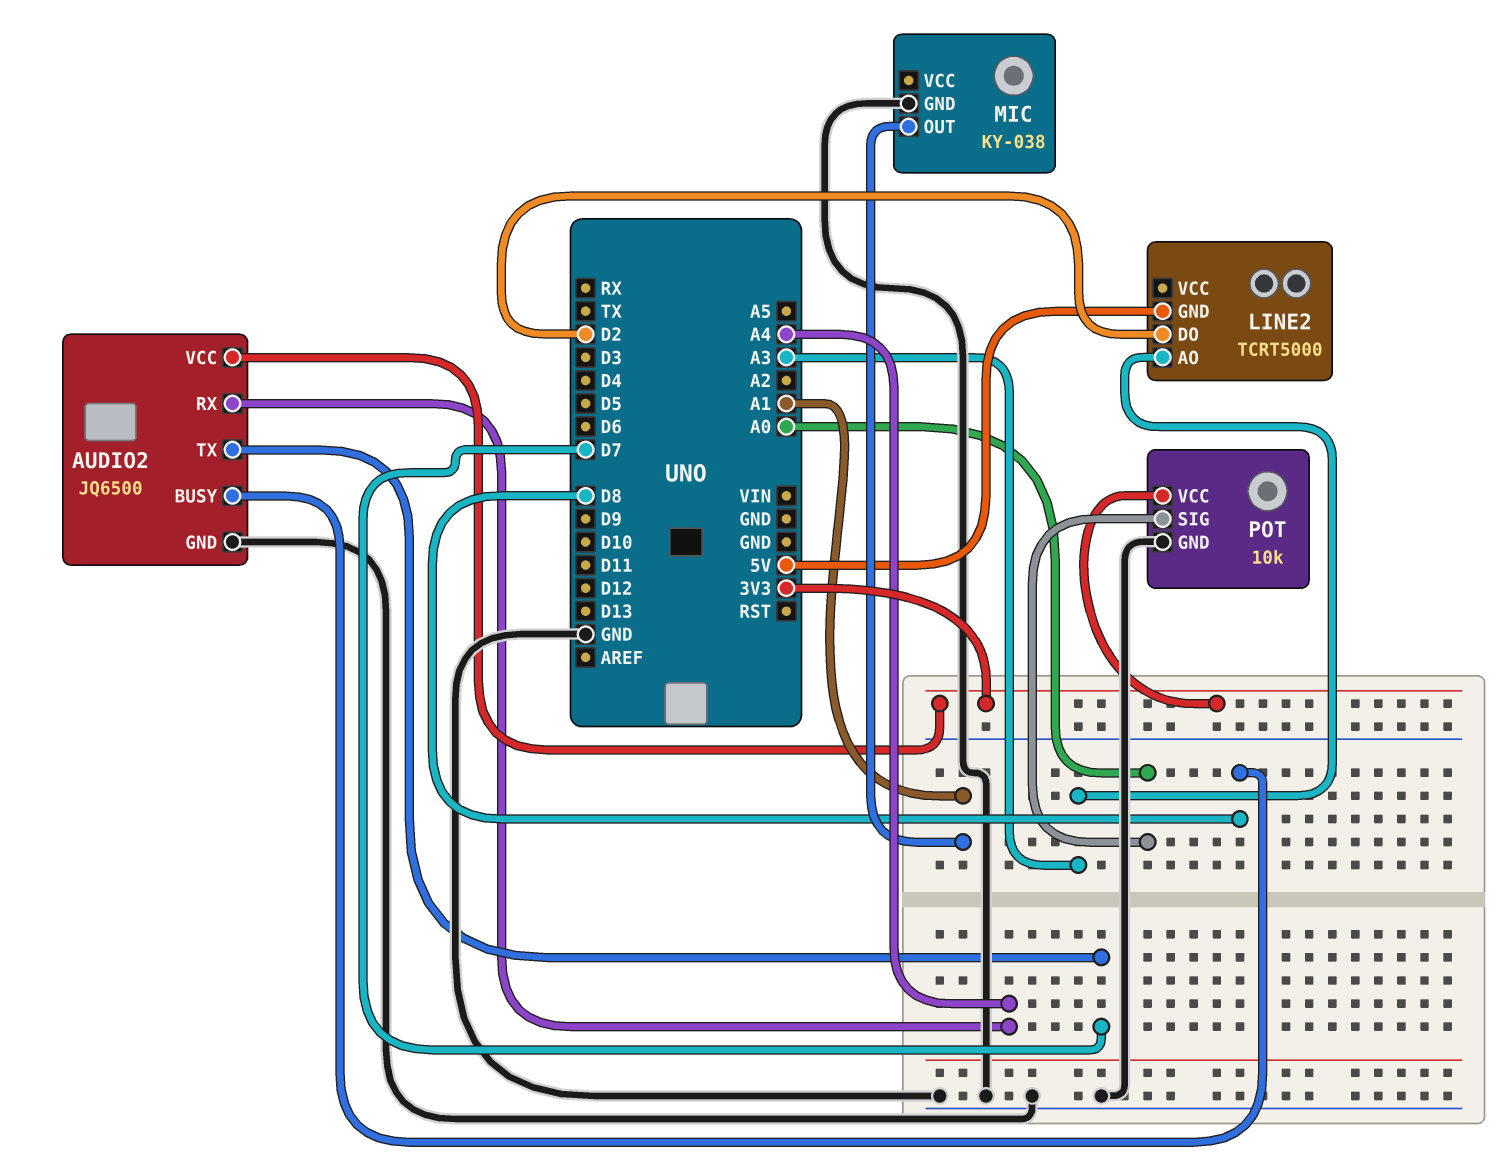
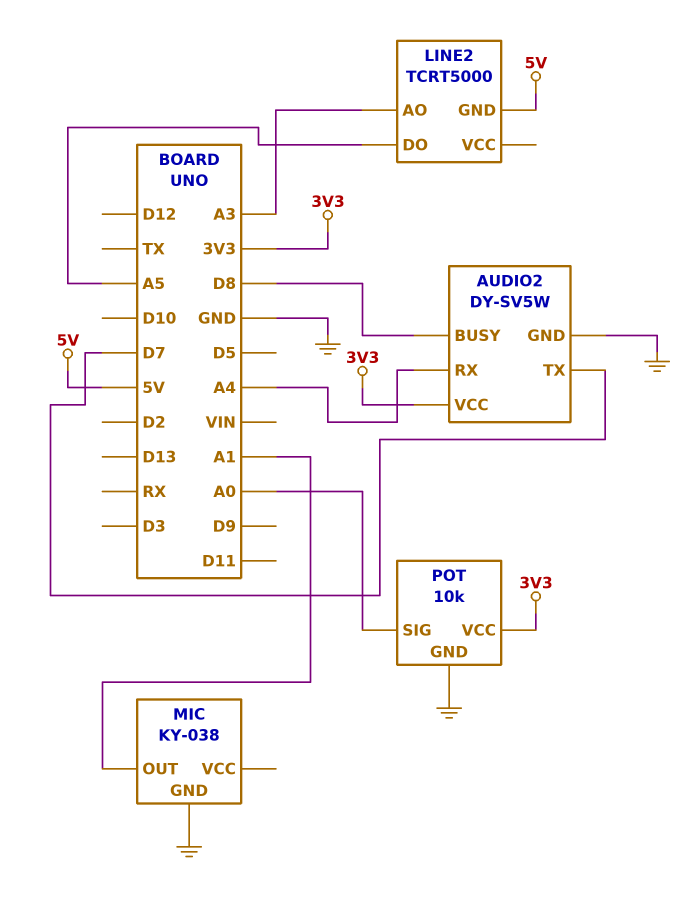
AUDIO2: JQ6500 -> DY-SV5W
LINE2 pin DO: D2 -> A5

